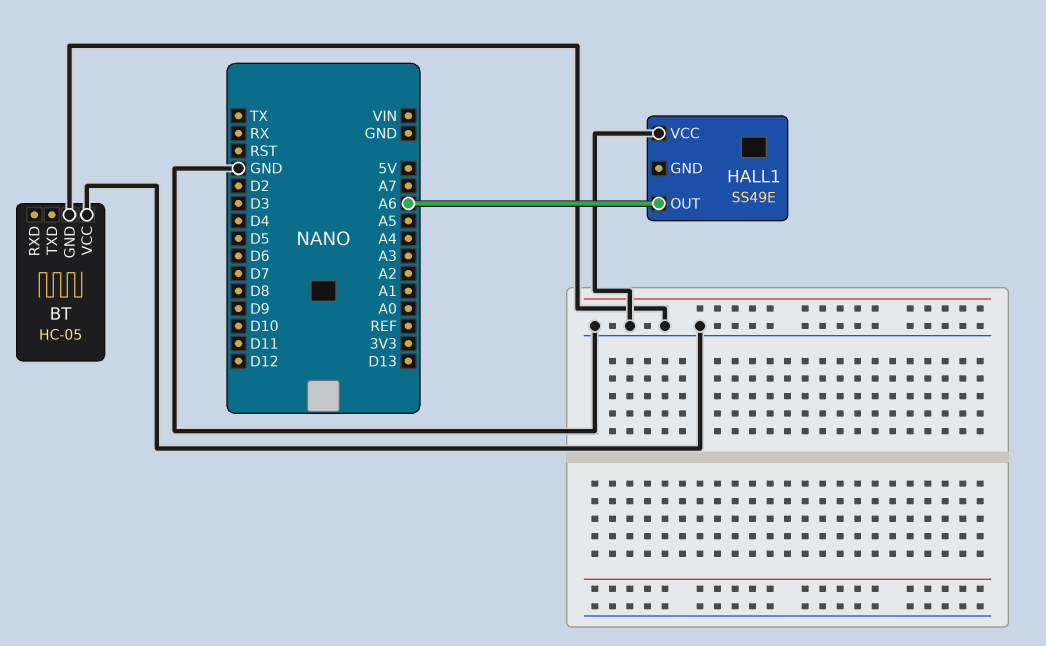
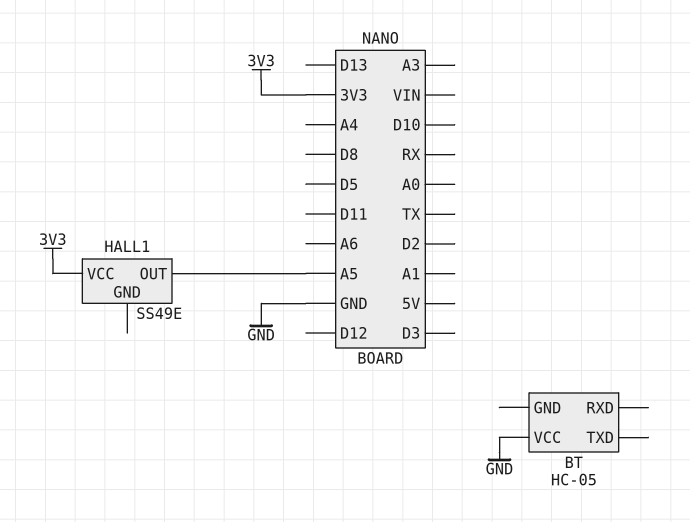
BT pin GND: GND -> none
HALL1 pin OUT: A6 -> A5
HALL1 pin VCC: GND -> 3V3

